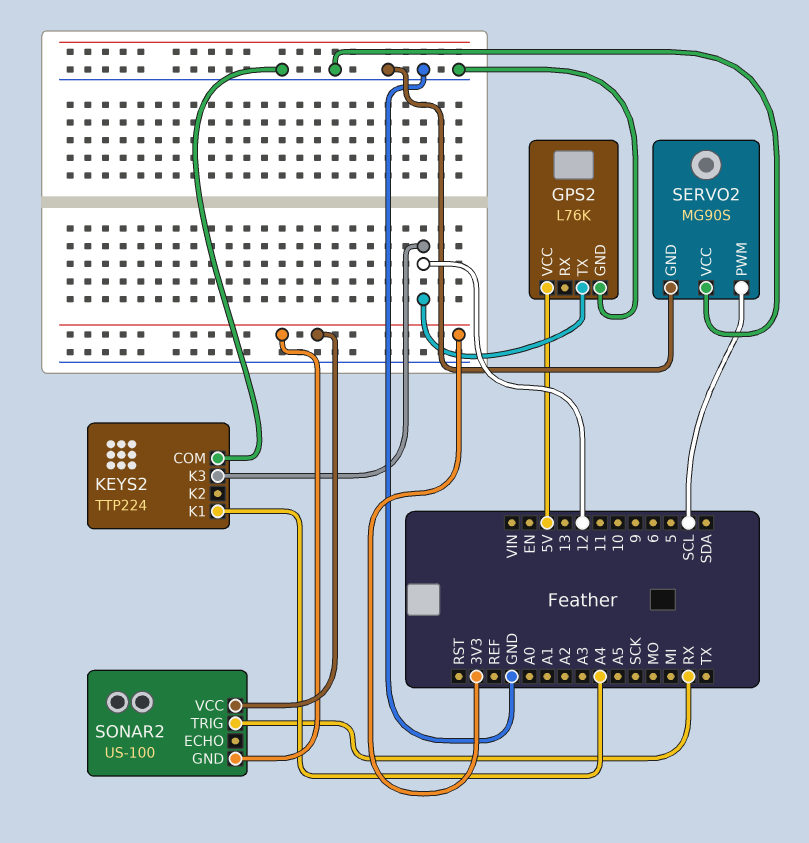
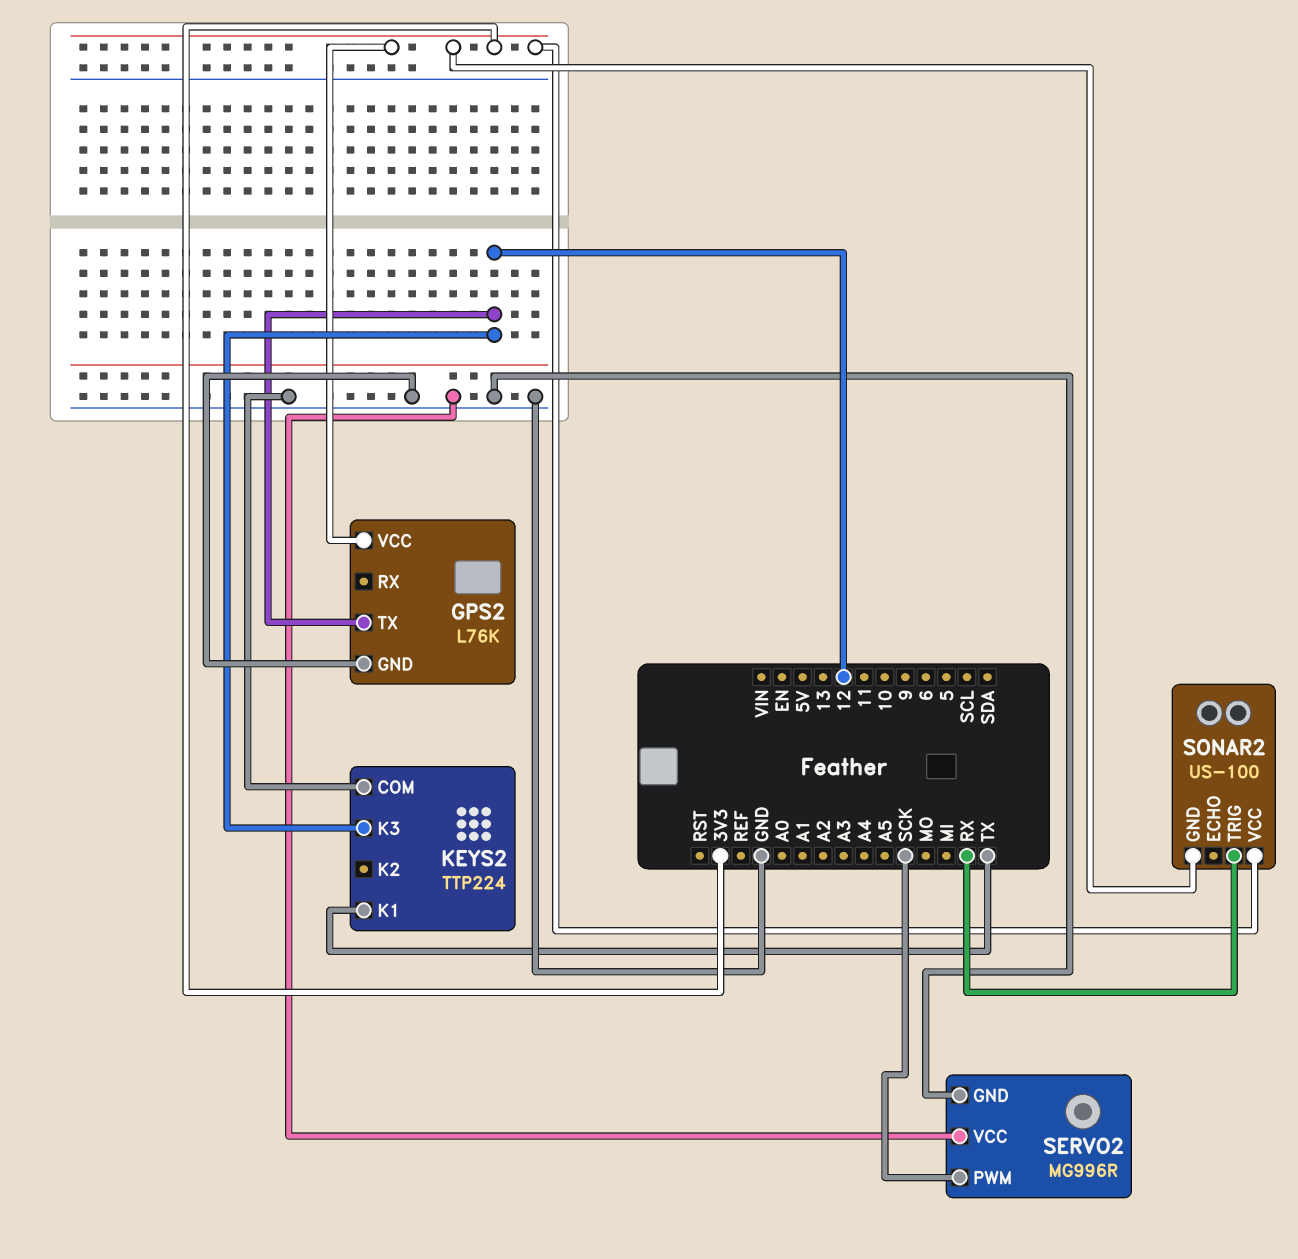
GPS2 pin VCC: 5V -> 3V3
KEYS2 pin K1: A4 -> TX
SERVO2: MG90S -> MG996R
SERVO2 pin PWM: SCL -> SCK

